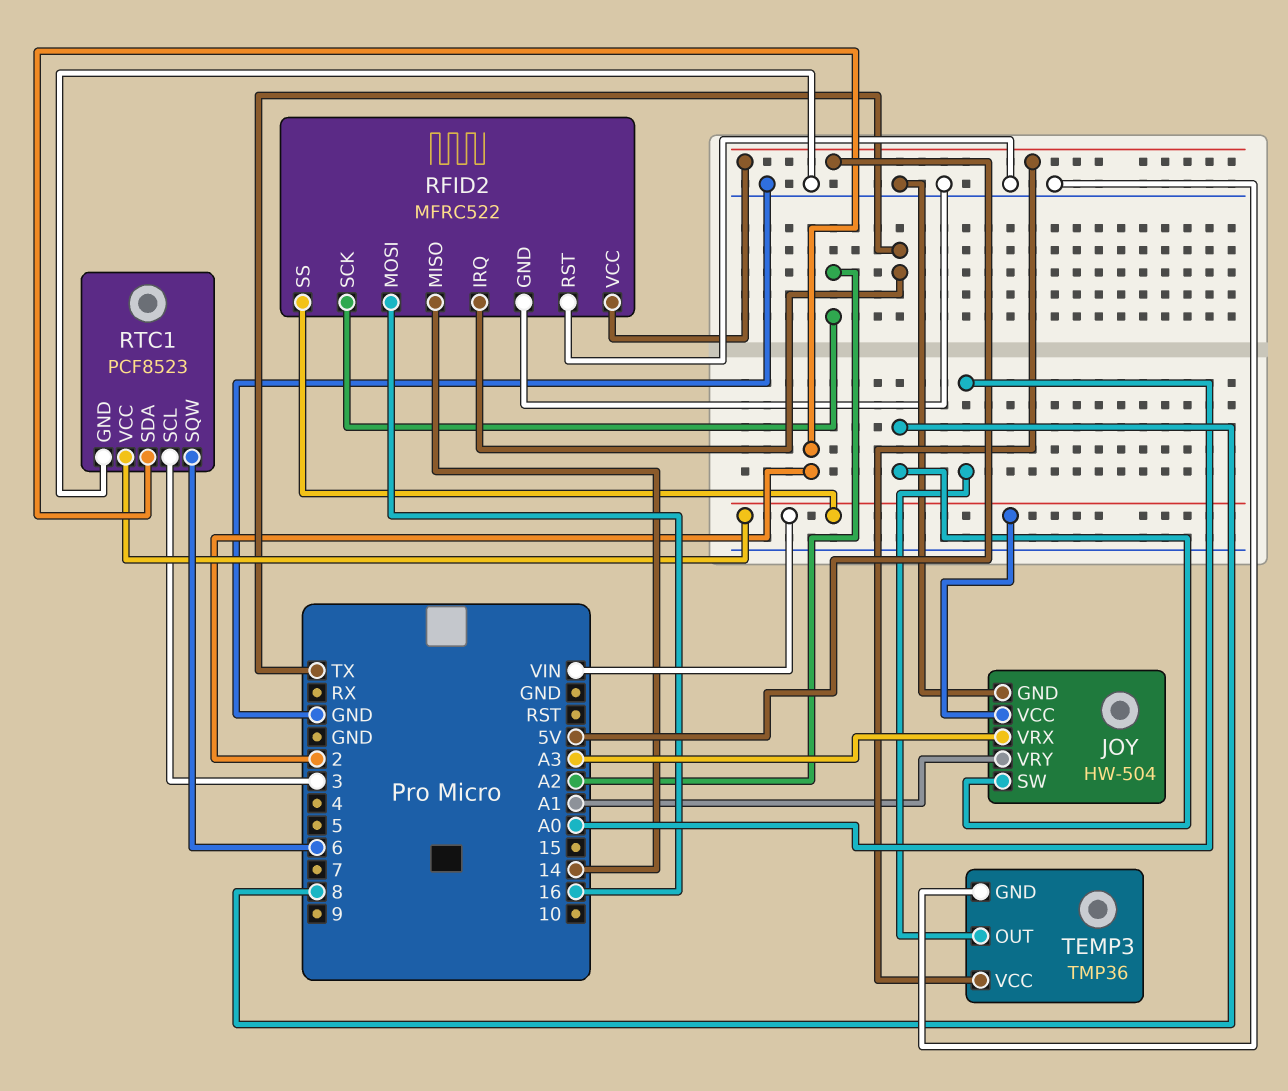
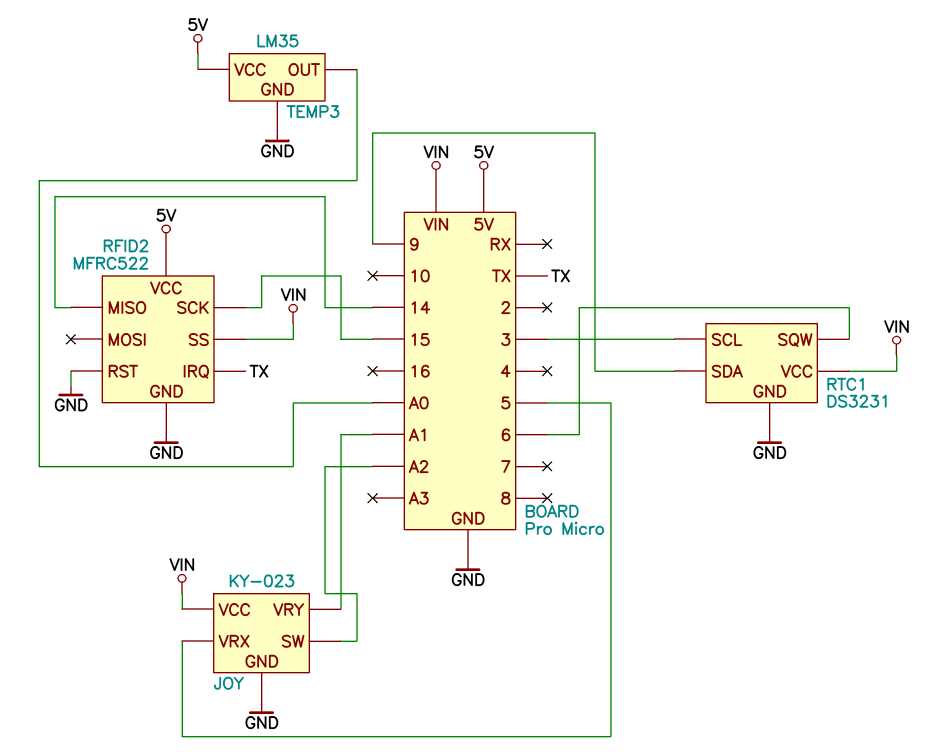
JOY: HW-504 -> KY-023
JOY pin SW: 8 -> A2
JOY pin VRX: A3 -> 5
RFID2 pin MOSI: 16 -> none
RFID2 pin SCK: A2 -> 15
RTC1: PCF8523 -> DS3231
RTC1 pin SDA: 2 -> 9
TEMP3: TMP36 -> LM35

